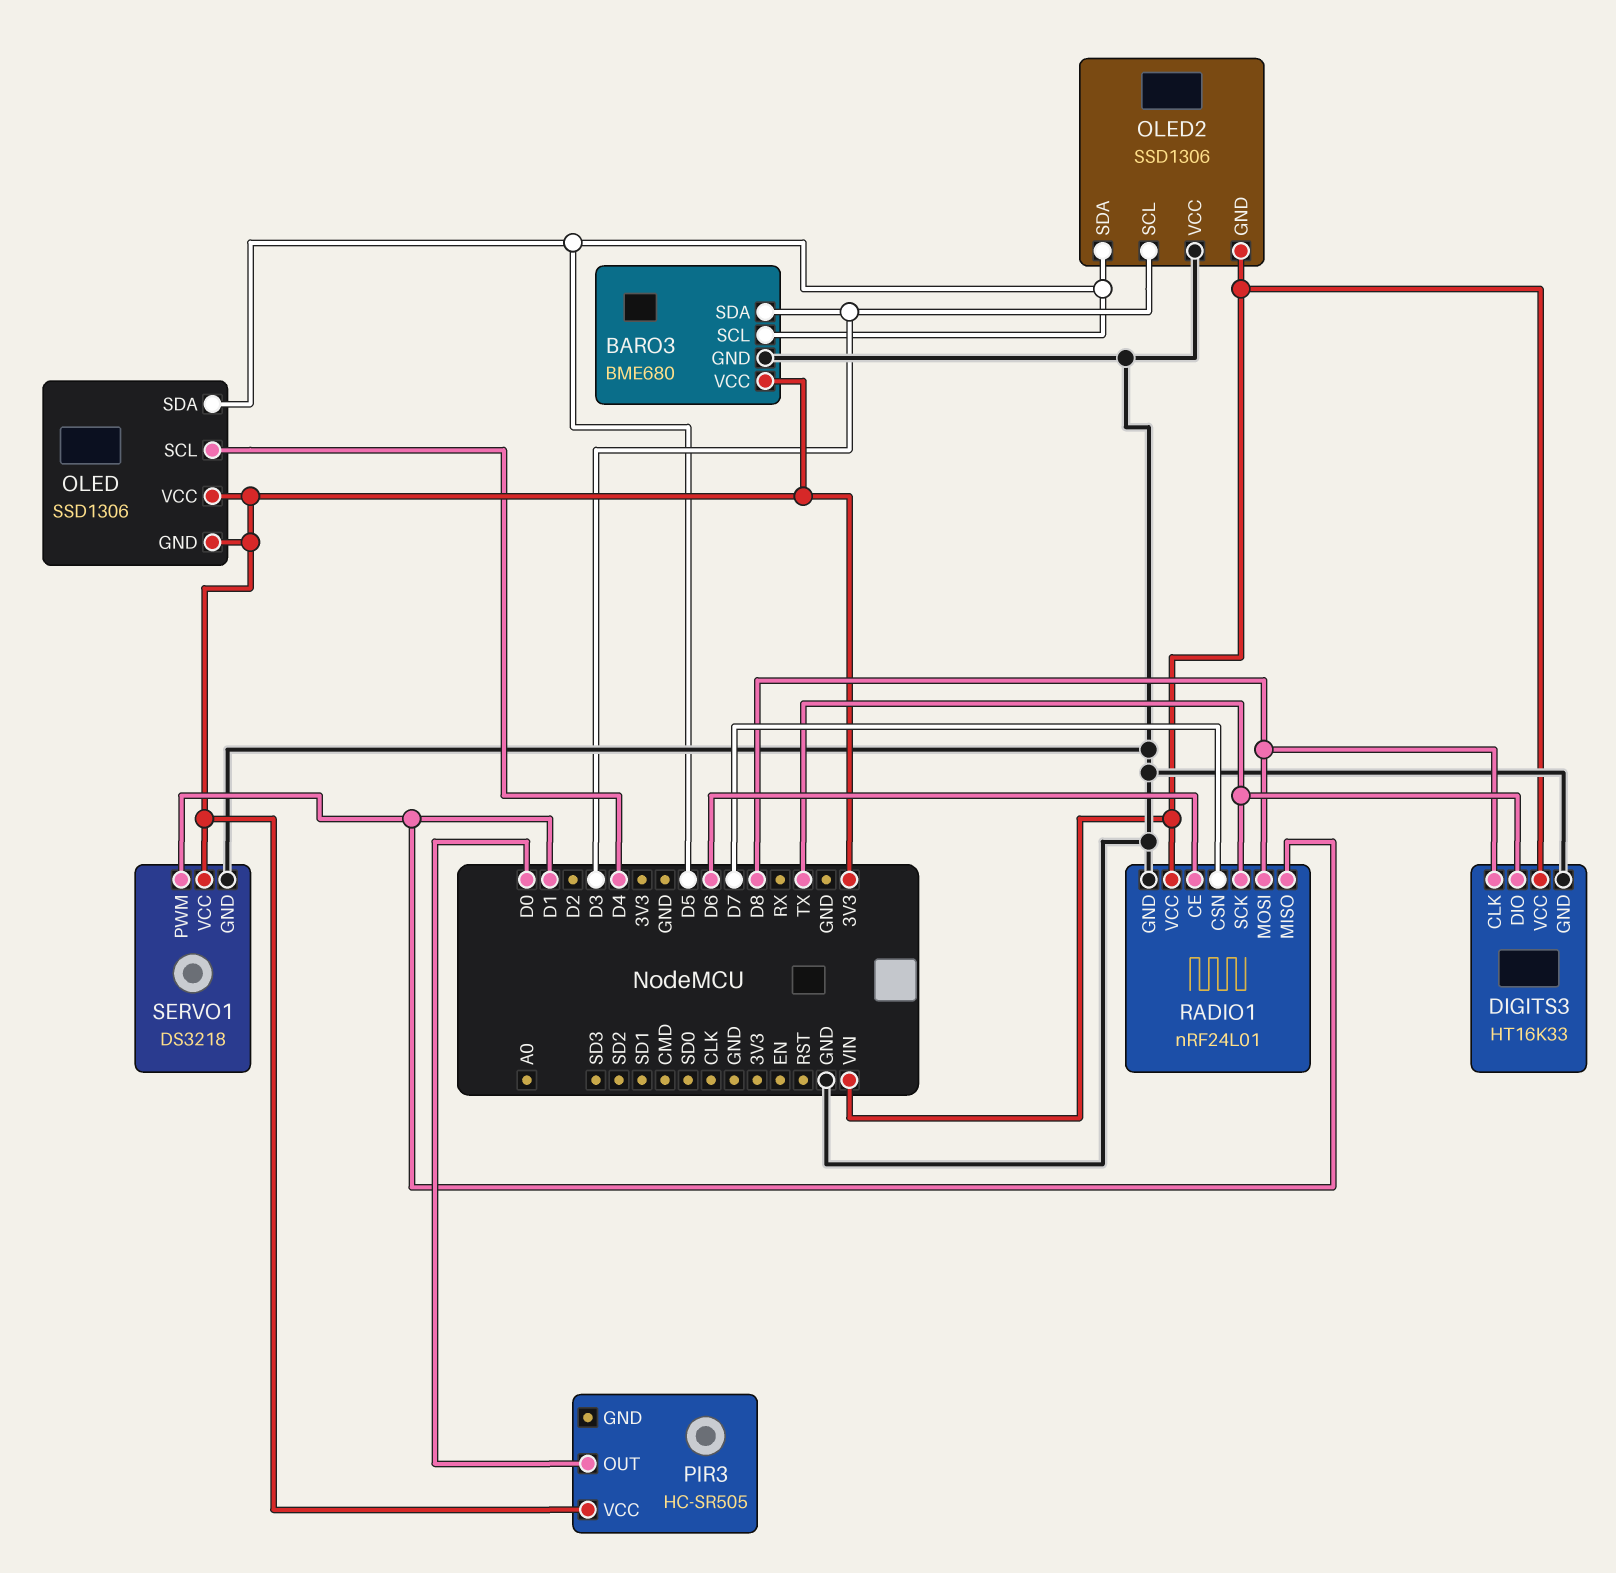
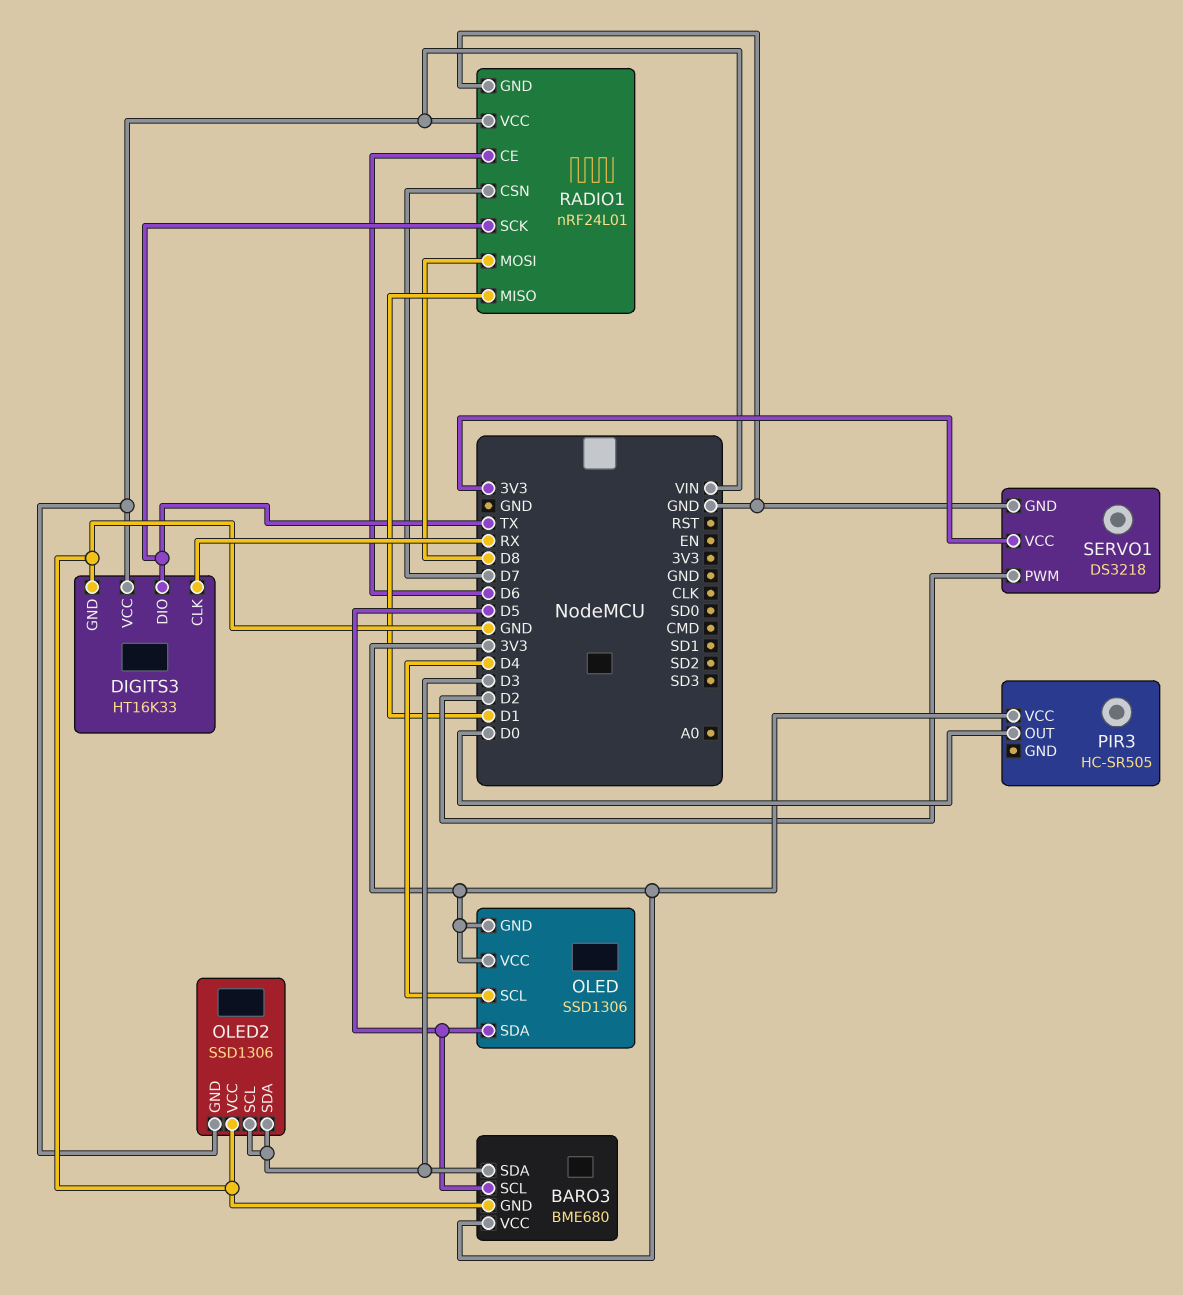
DIGITS3 pin CLK: D8 -> RX
OLED2 pin SDA: D5 -> D3
SERVO1 pin PWM: D1 -> D2

